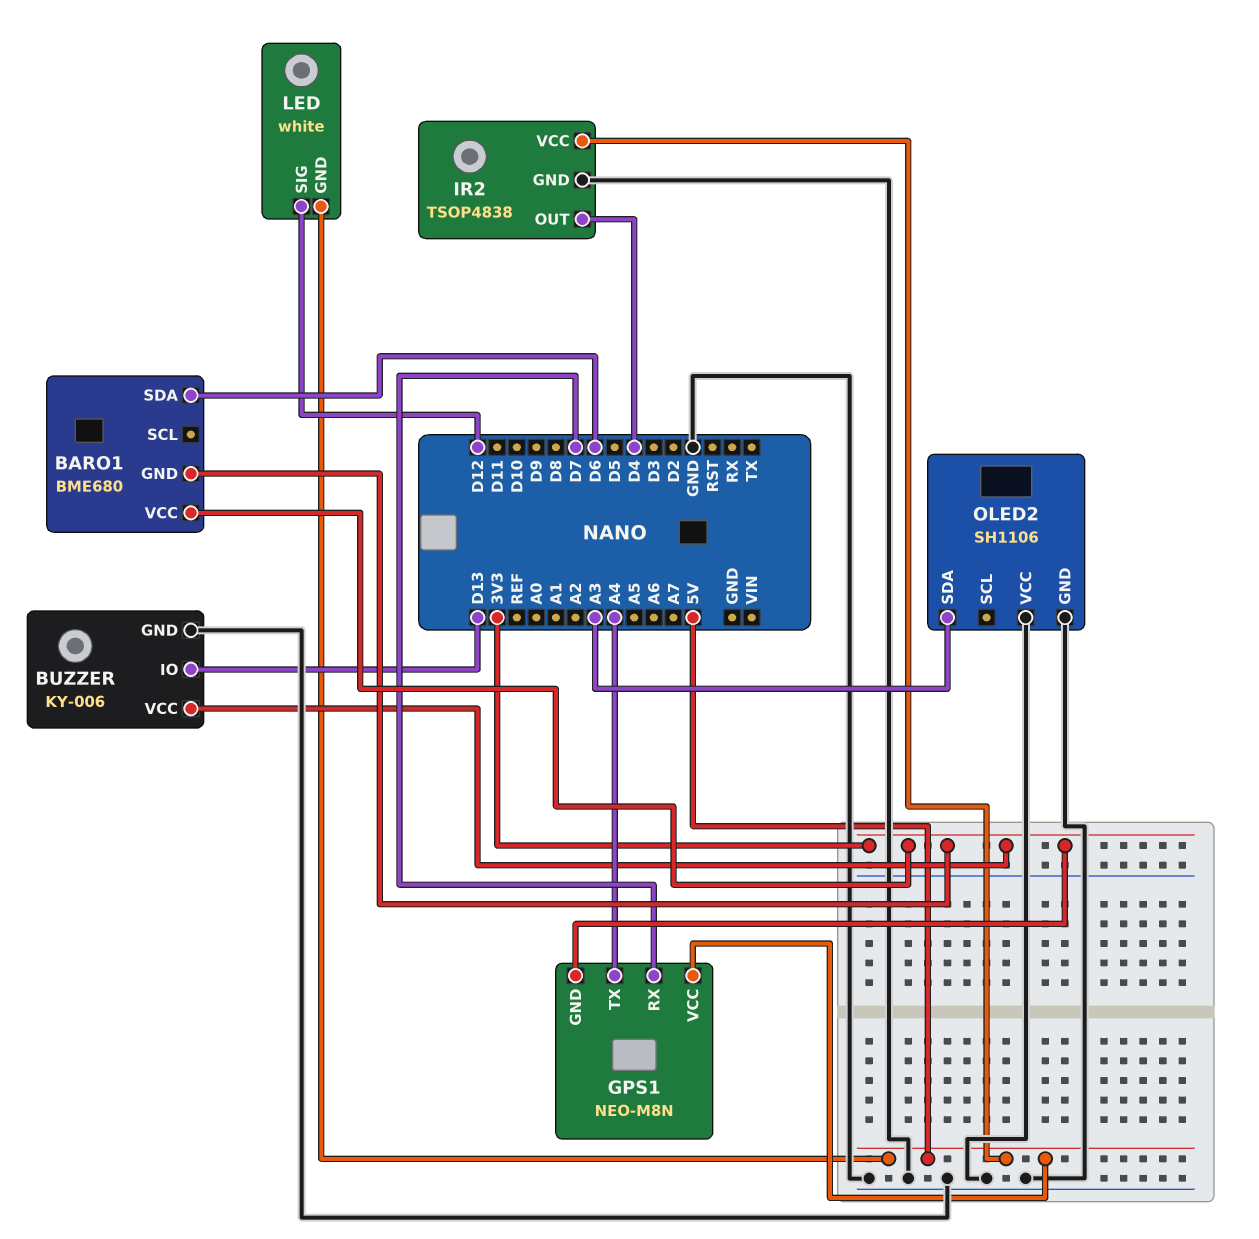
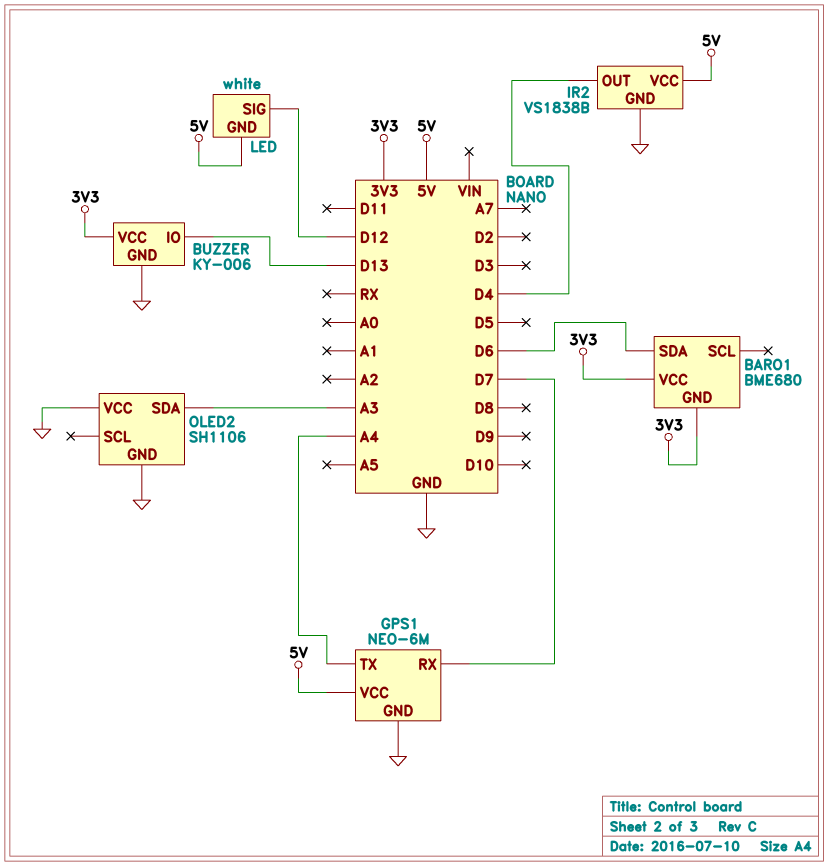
GPS1: NEO-M8N -> NEO-6M
GPS1 pin GND: 3V3 -> GND
IR2: TSOP4838 -> VS1838B

